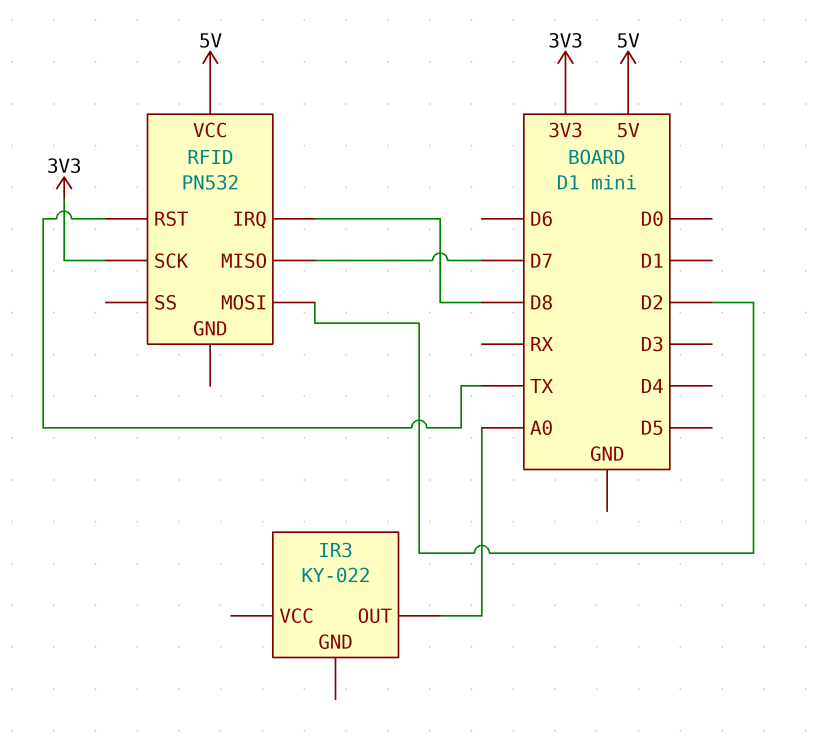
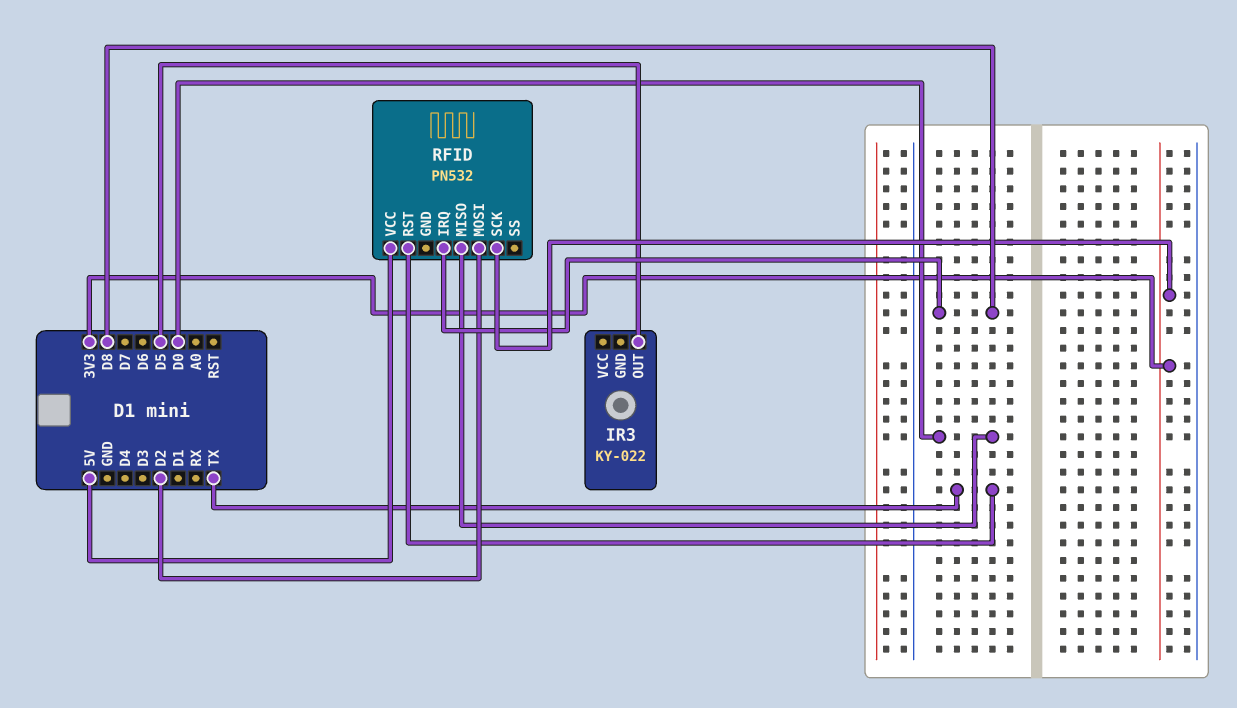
IR3 pin OUT: A0 -> D5
RFID pin MISO: D7 -> D0

